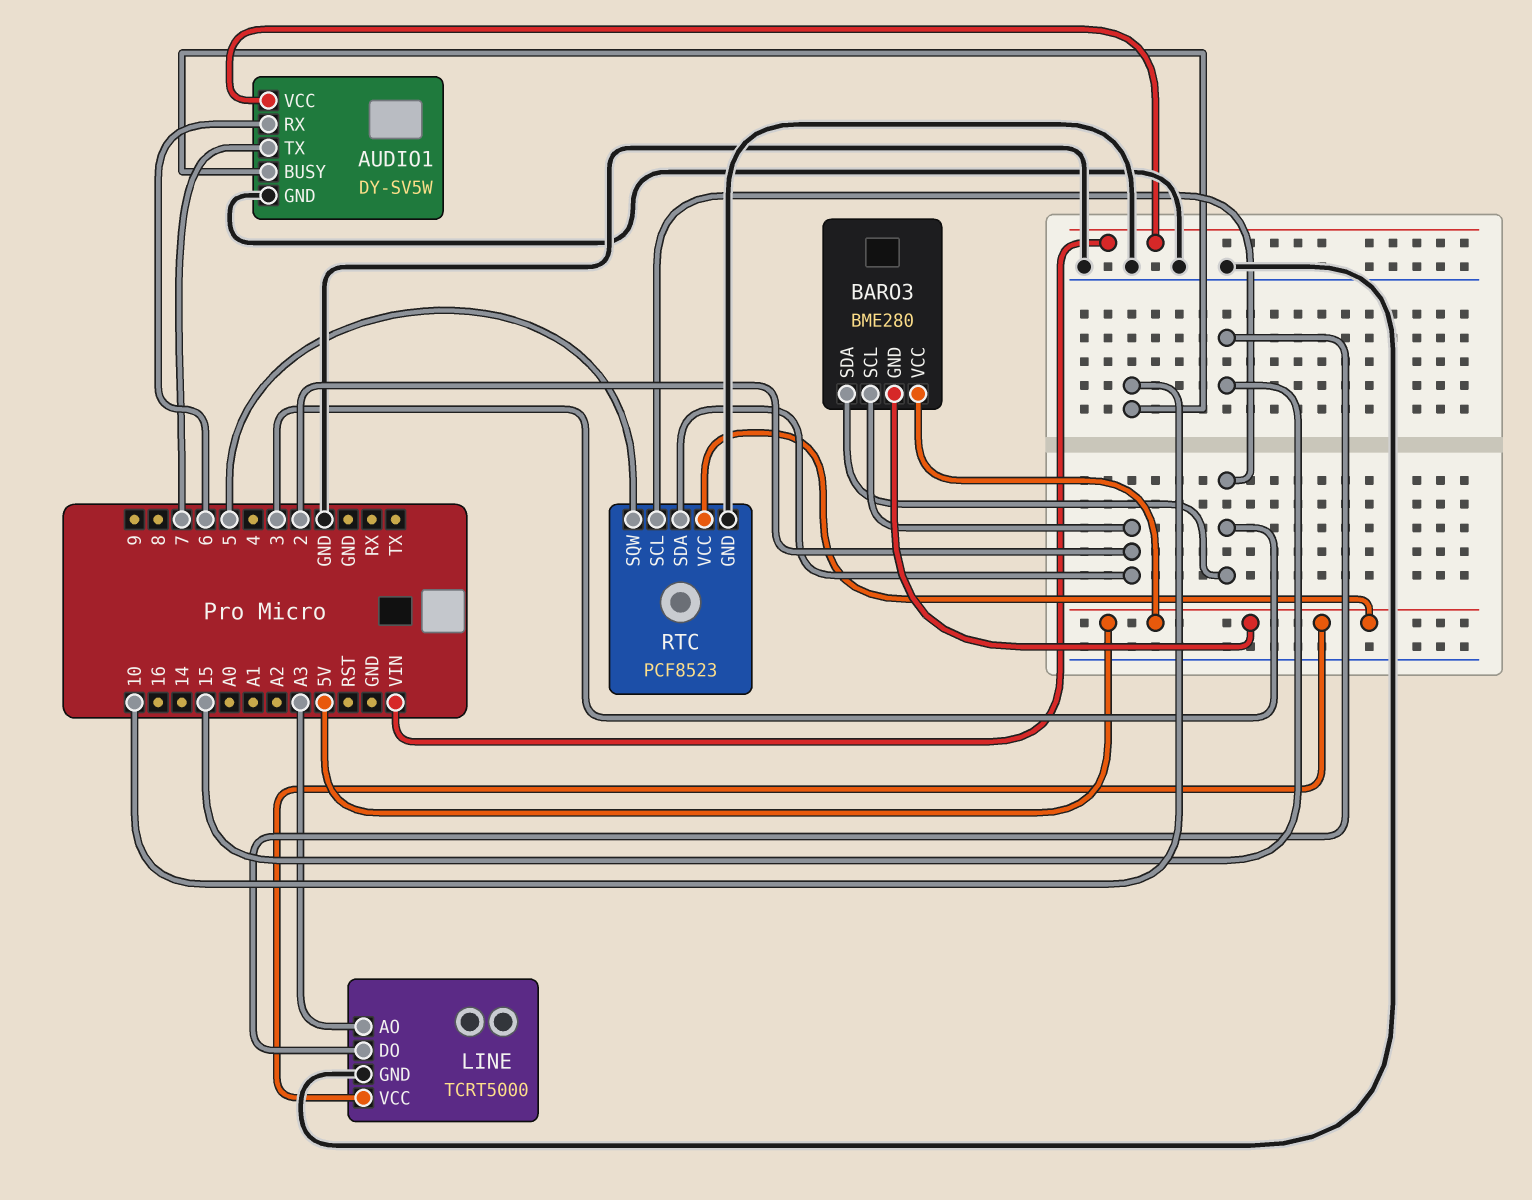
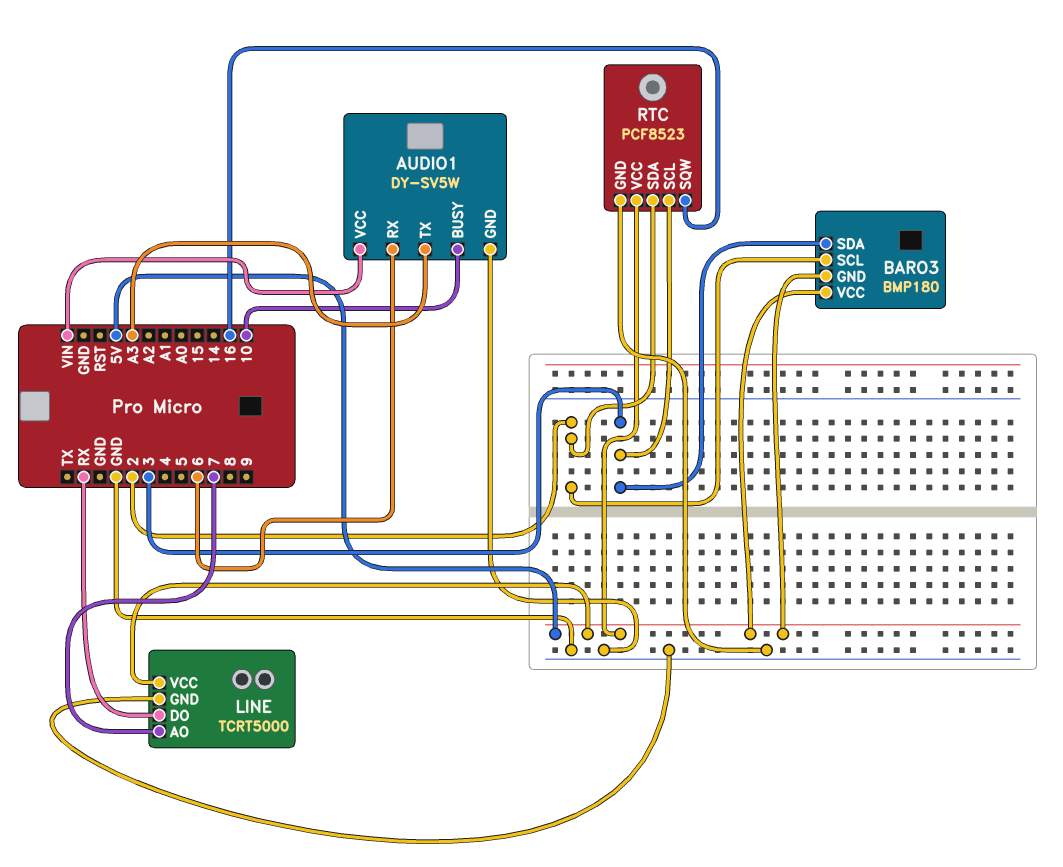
AUDIO1 pin TX: 7 -> A3
BARO3: BME280 -> BMP180
LINE pin AO: A3 -> 7
LINE pin DO: 15 -> RX
RTC pin SQW: 5 -> 16

